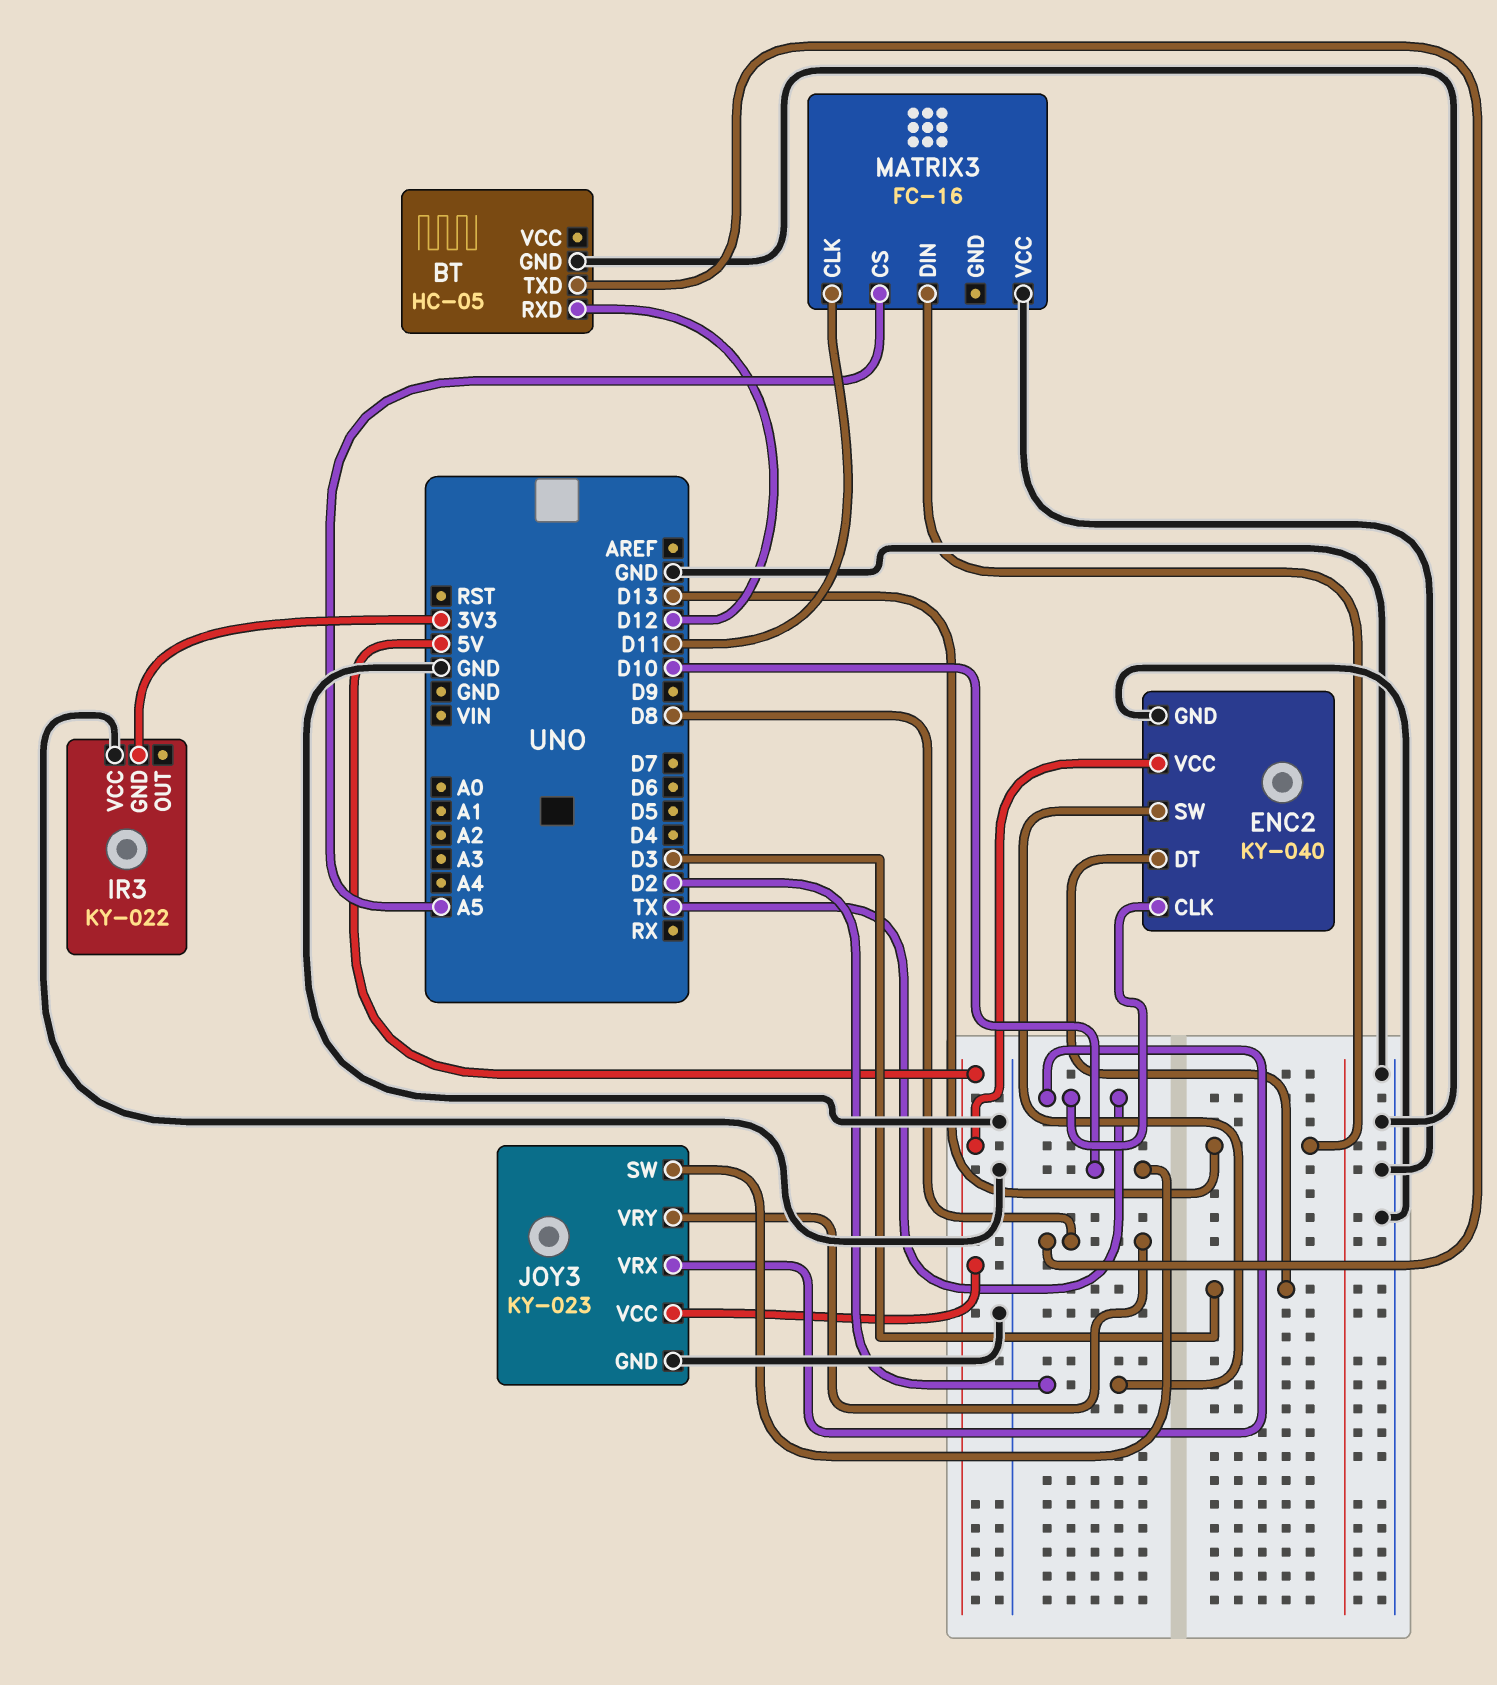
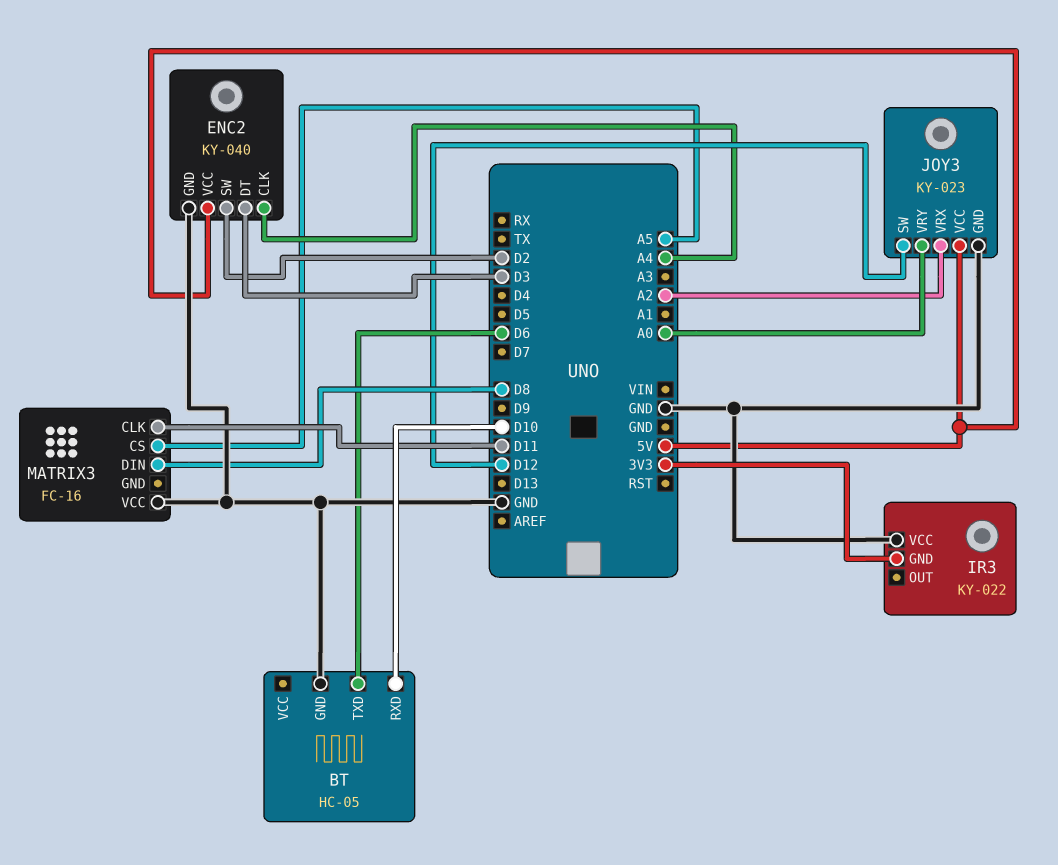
BT pin RXD: D12 -> D10
BT pin TXD: D8 -> D6
ENC2 pin CLK: TX -> A4
JOY3 pin SW: D10 -> D12
JOY3 pin VRX: TX -> A2
JOY3 pin VRY: D8 -> A0
MATRIX3 pin DIN: D13 -> D8

